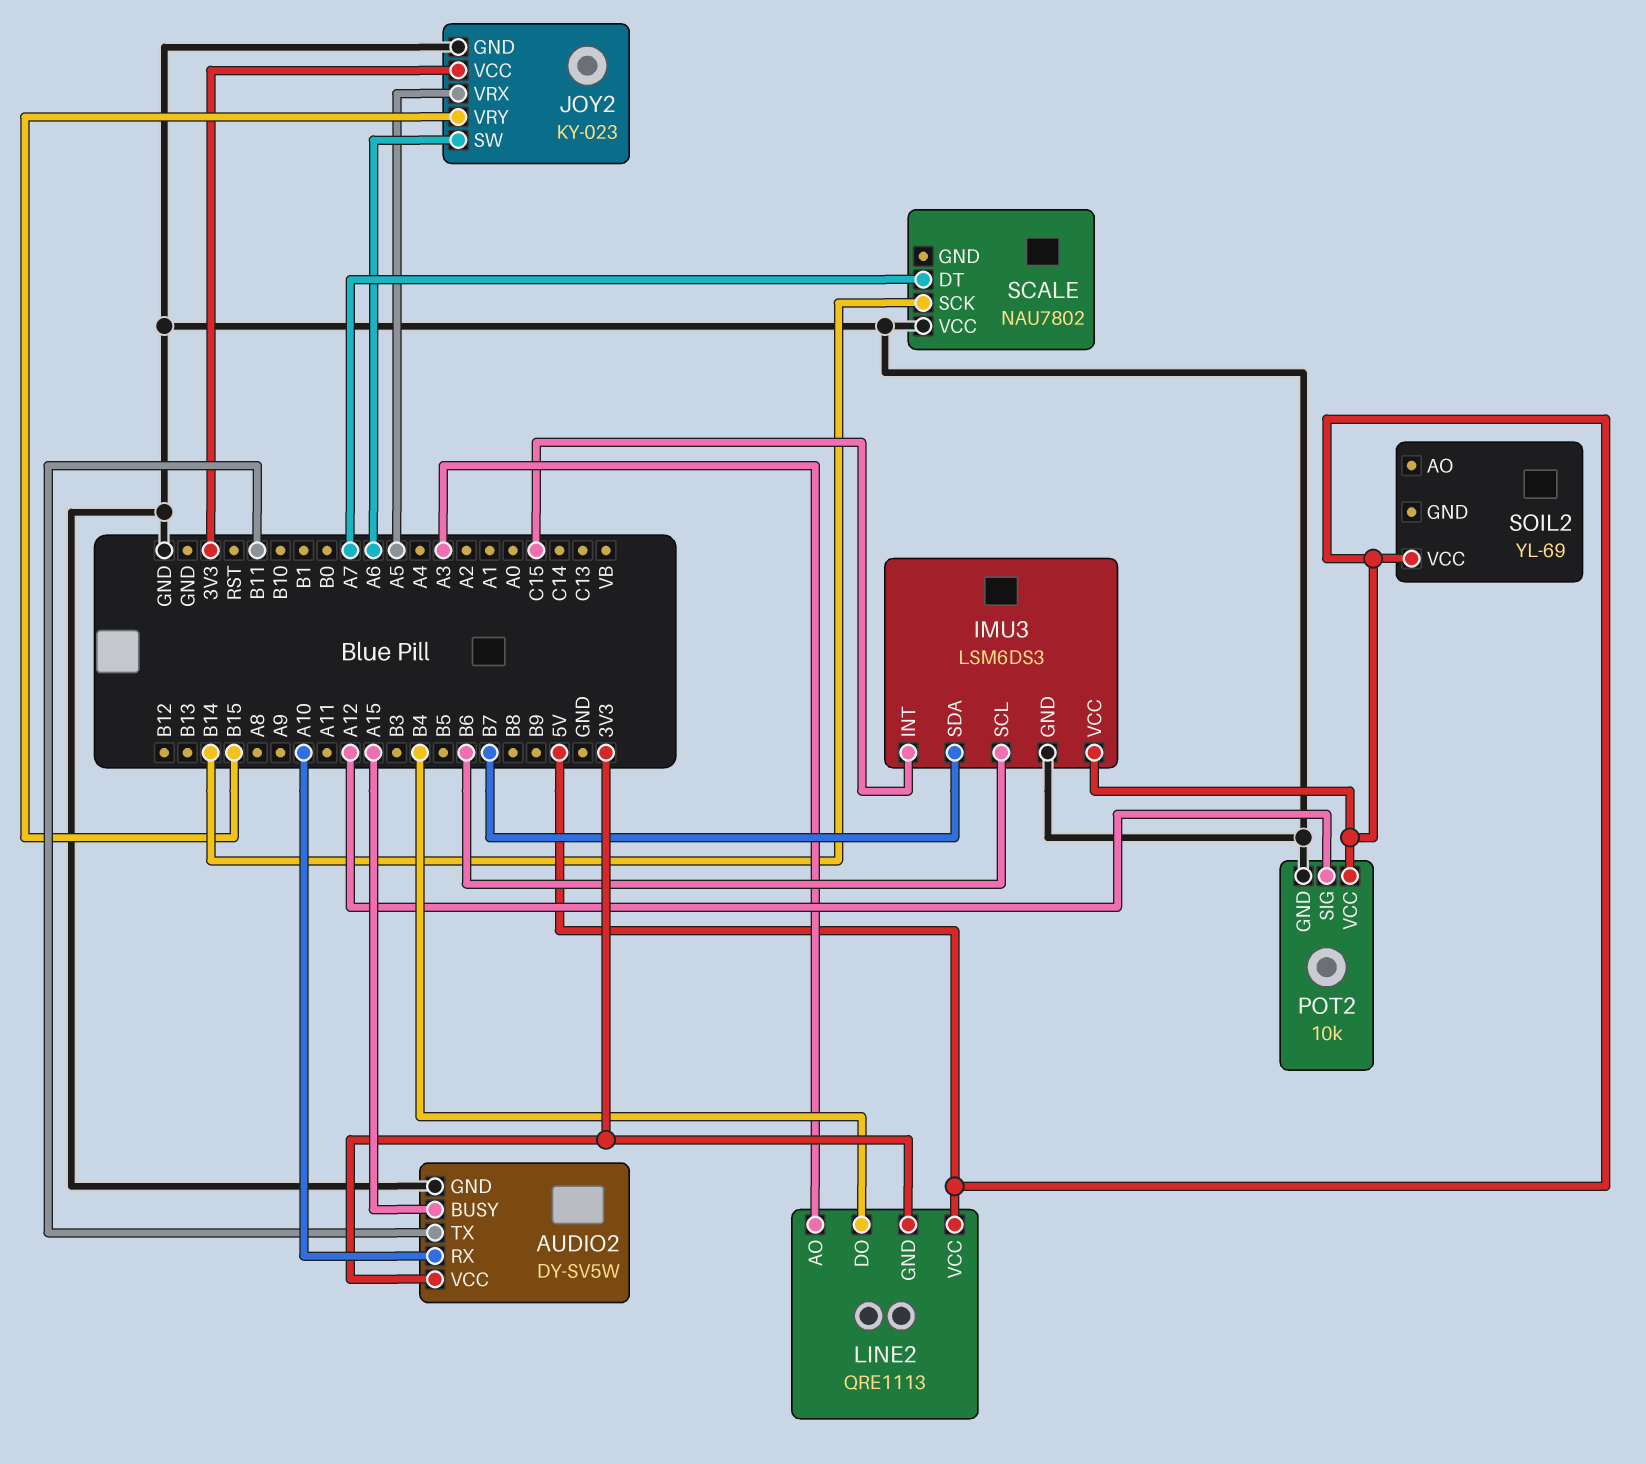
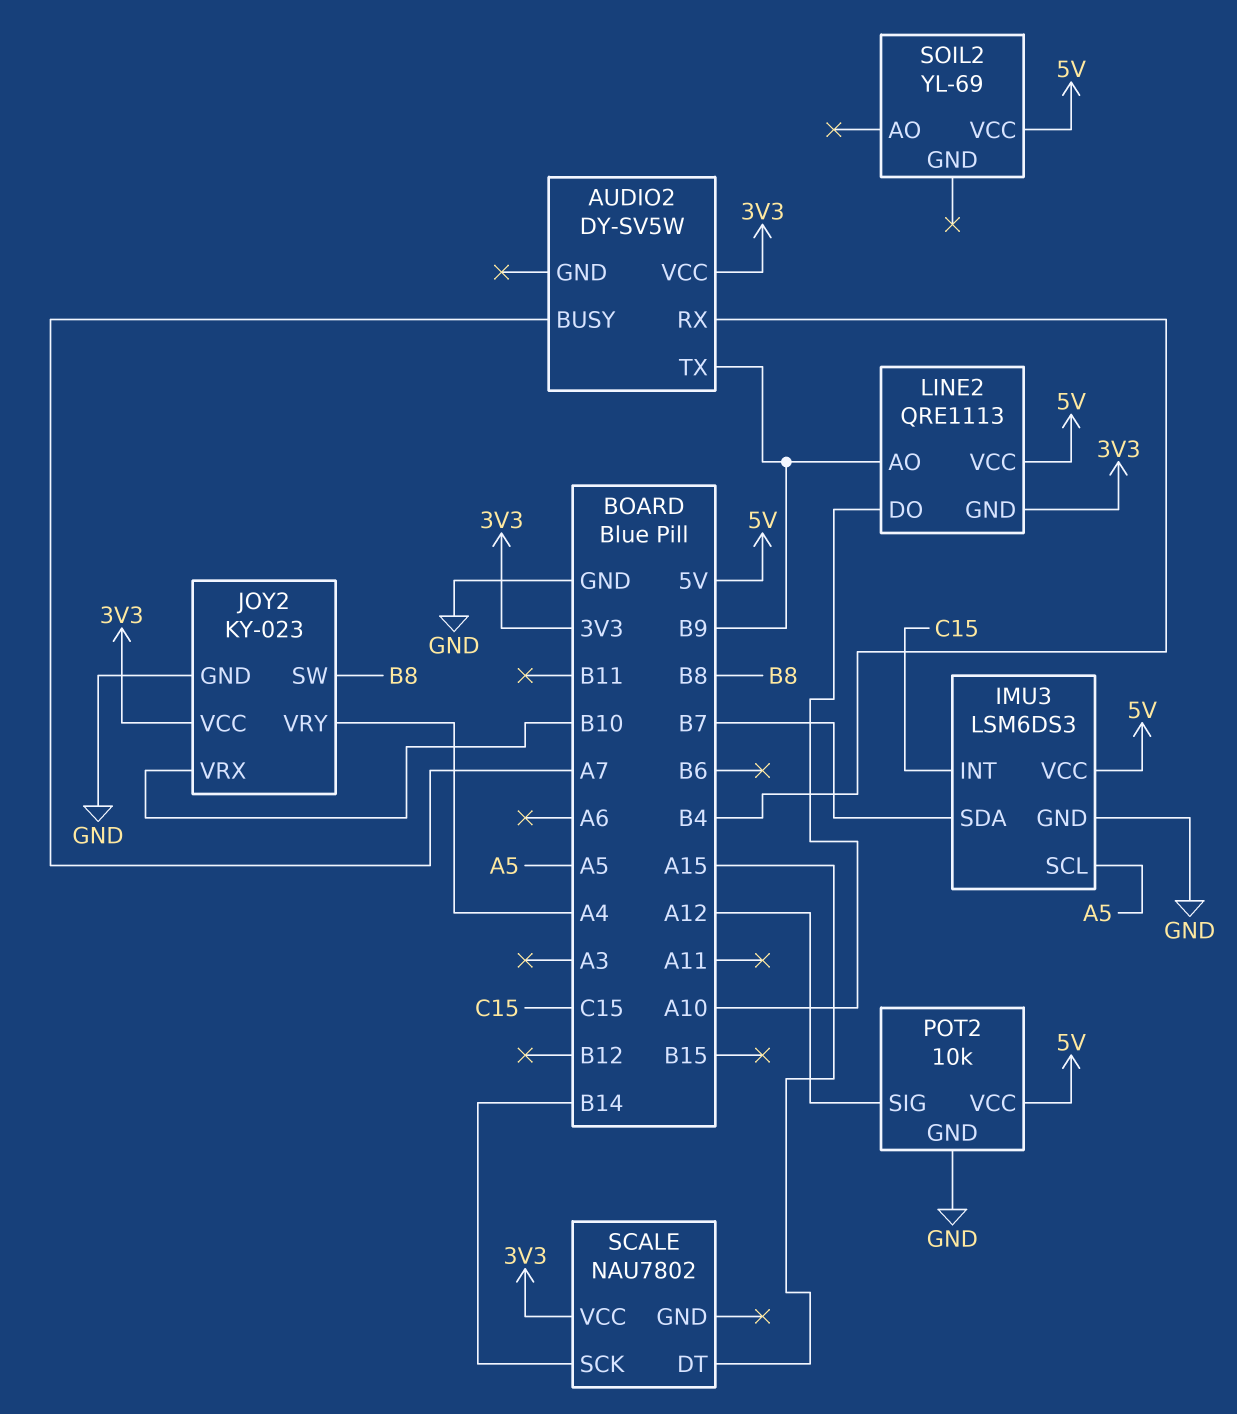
AUDIO2 pin BUSY: A15 -> A7
AUDIO2 pin GND: GND -> none
AUDIO2 pin RX: A10 -> B4
AUDIO2 pin TX: B11 -> B9
IMU3 pin SCL: B6 -> A5
JOY2 pin SW: A6 -> B8
JOY2 pin VRX: A5 -> B10
JOY2 pin VRY: B15 -> A4
LINE2 pin AO: A3 -> B9
LINE2 pin DO: B4 -> A10
SCALE pin DT: A7 -> A15
SCALE pin VCC: GND -> 3V3

